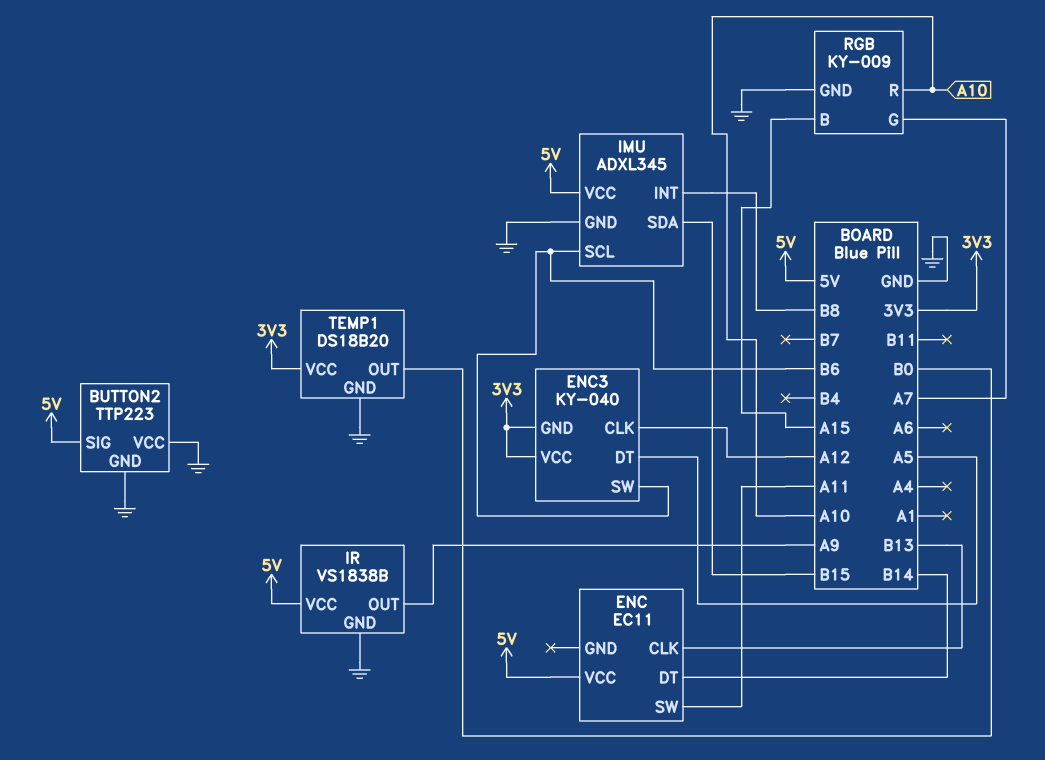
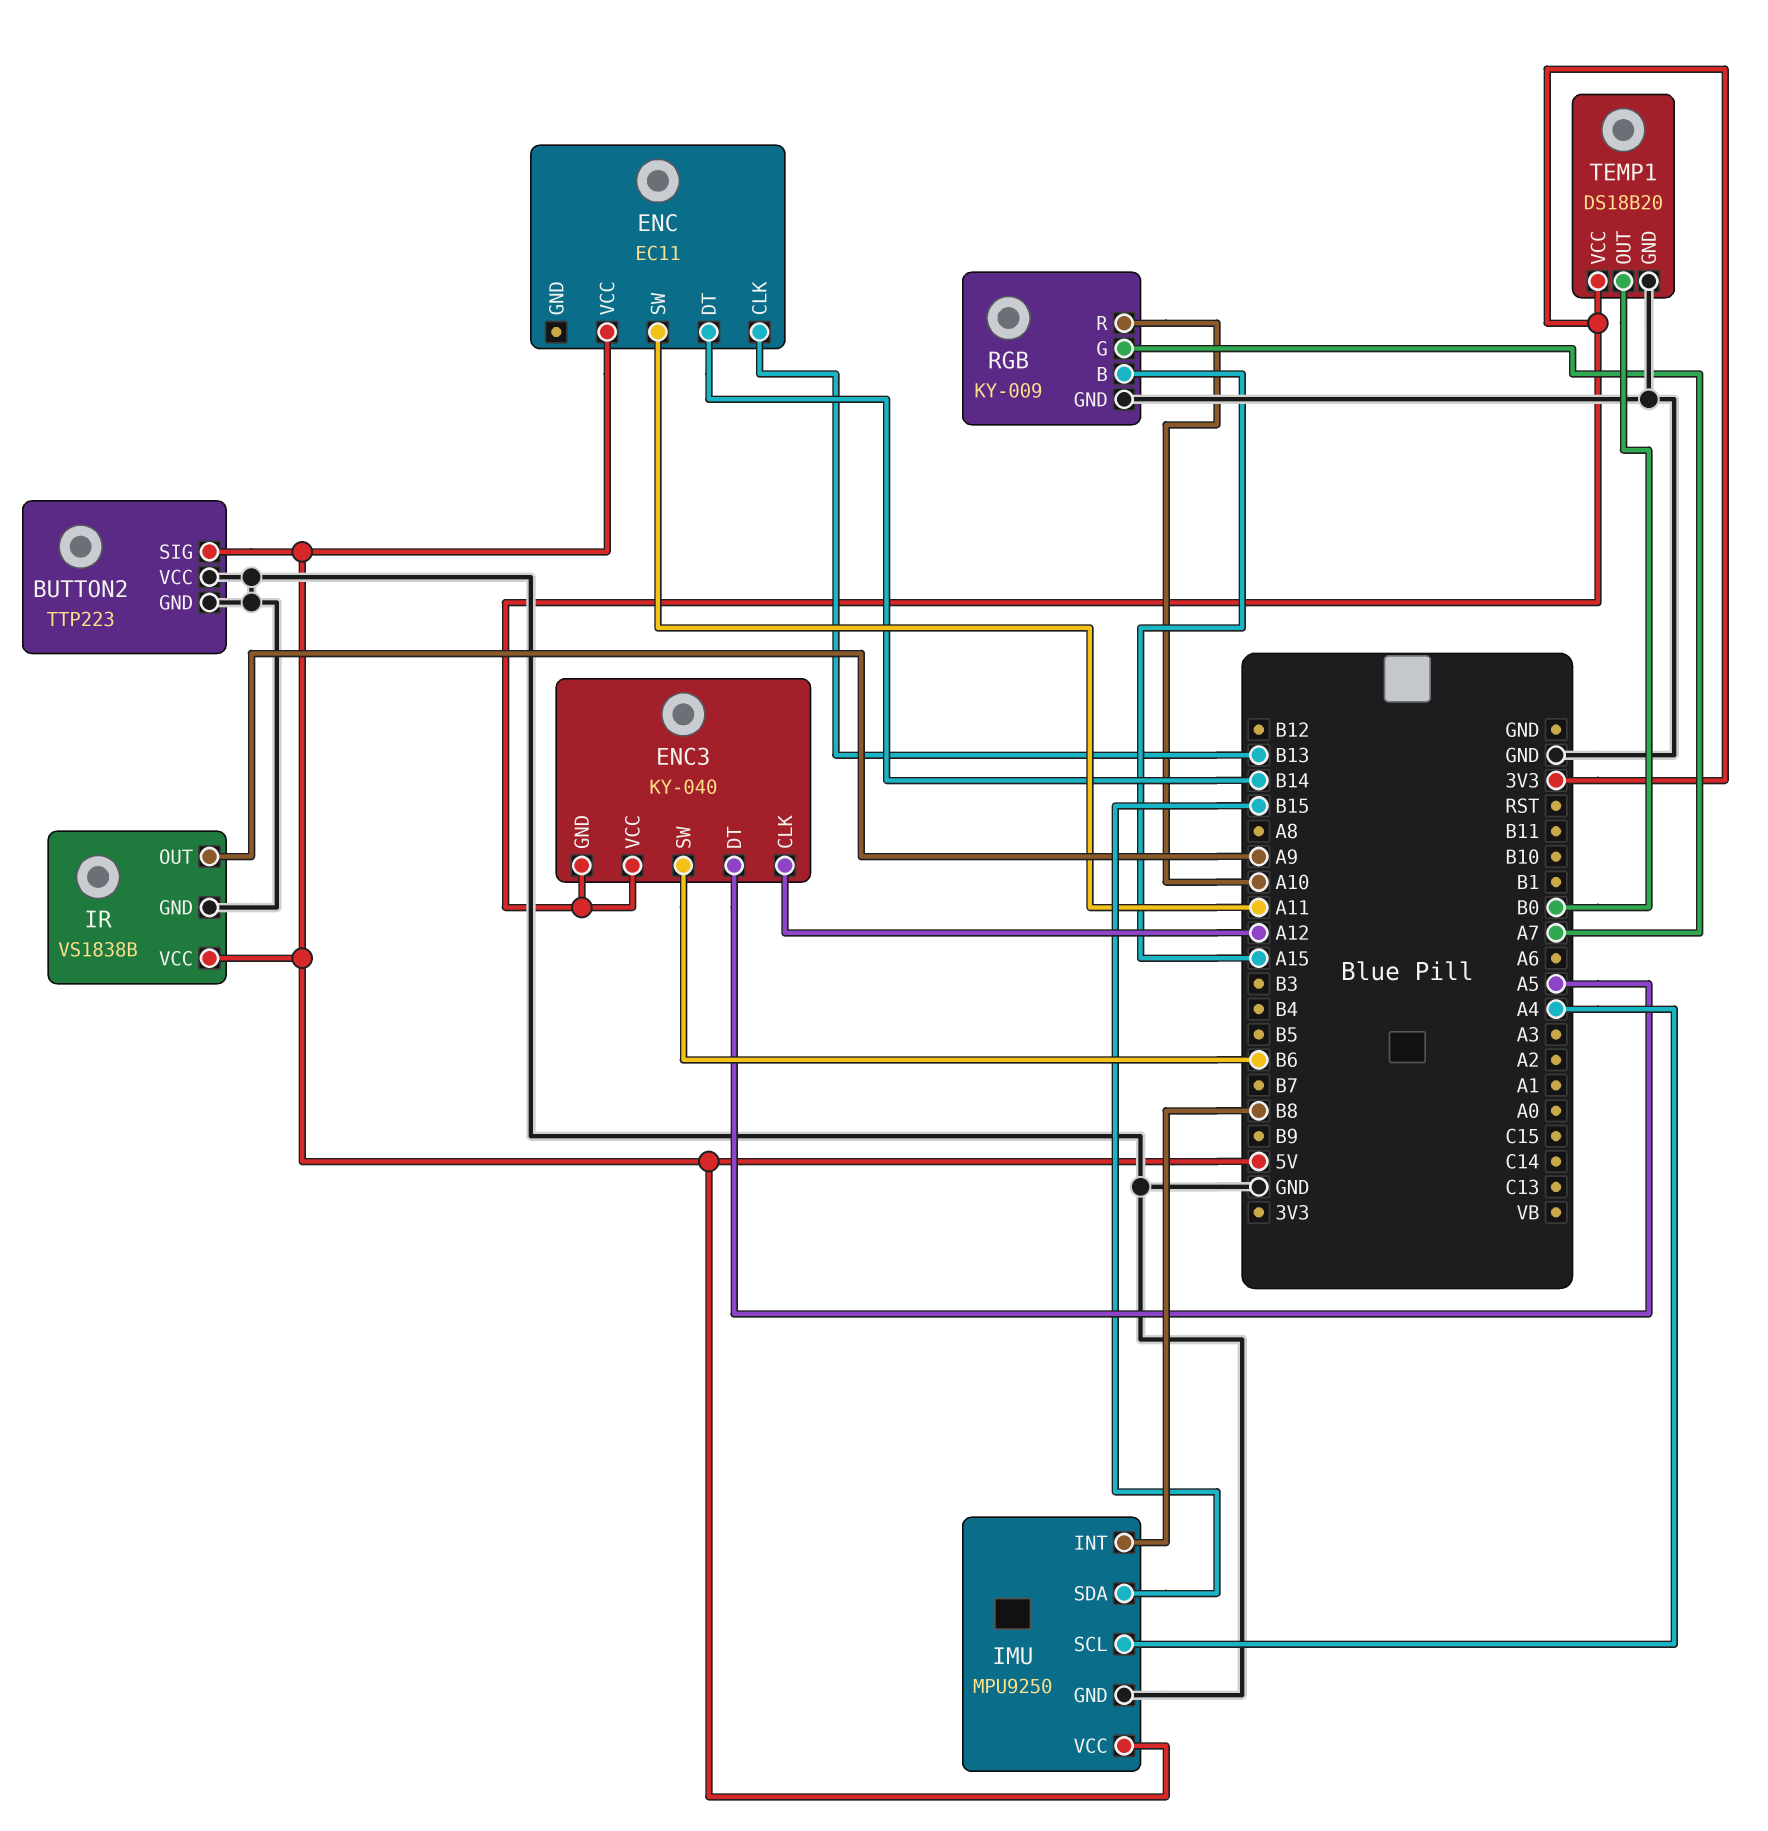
IMU: ADXL345 -> MPU9250
IMU pin SCL: B6 -> A4

